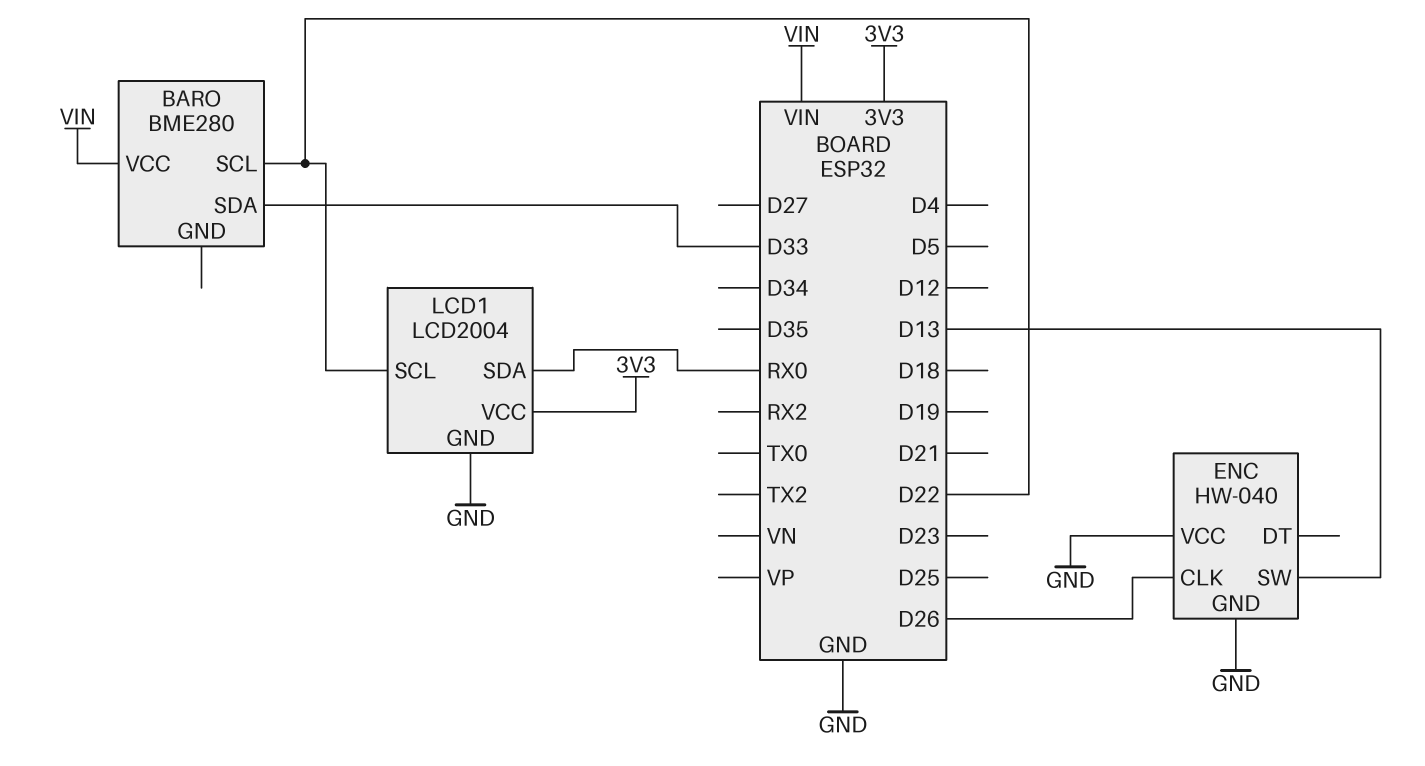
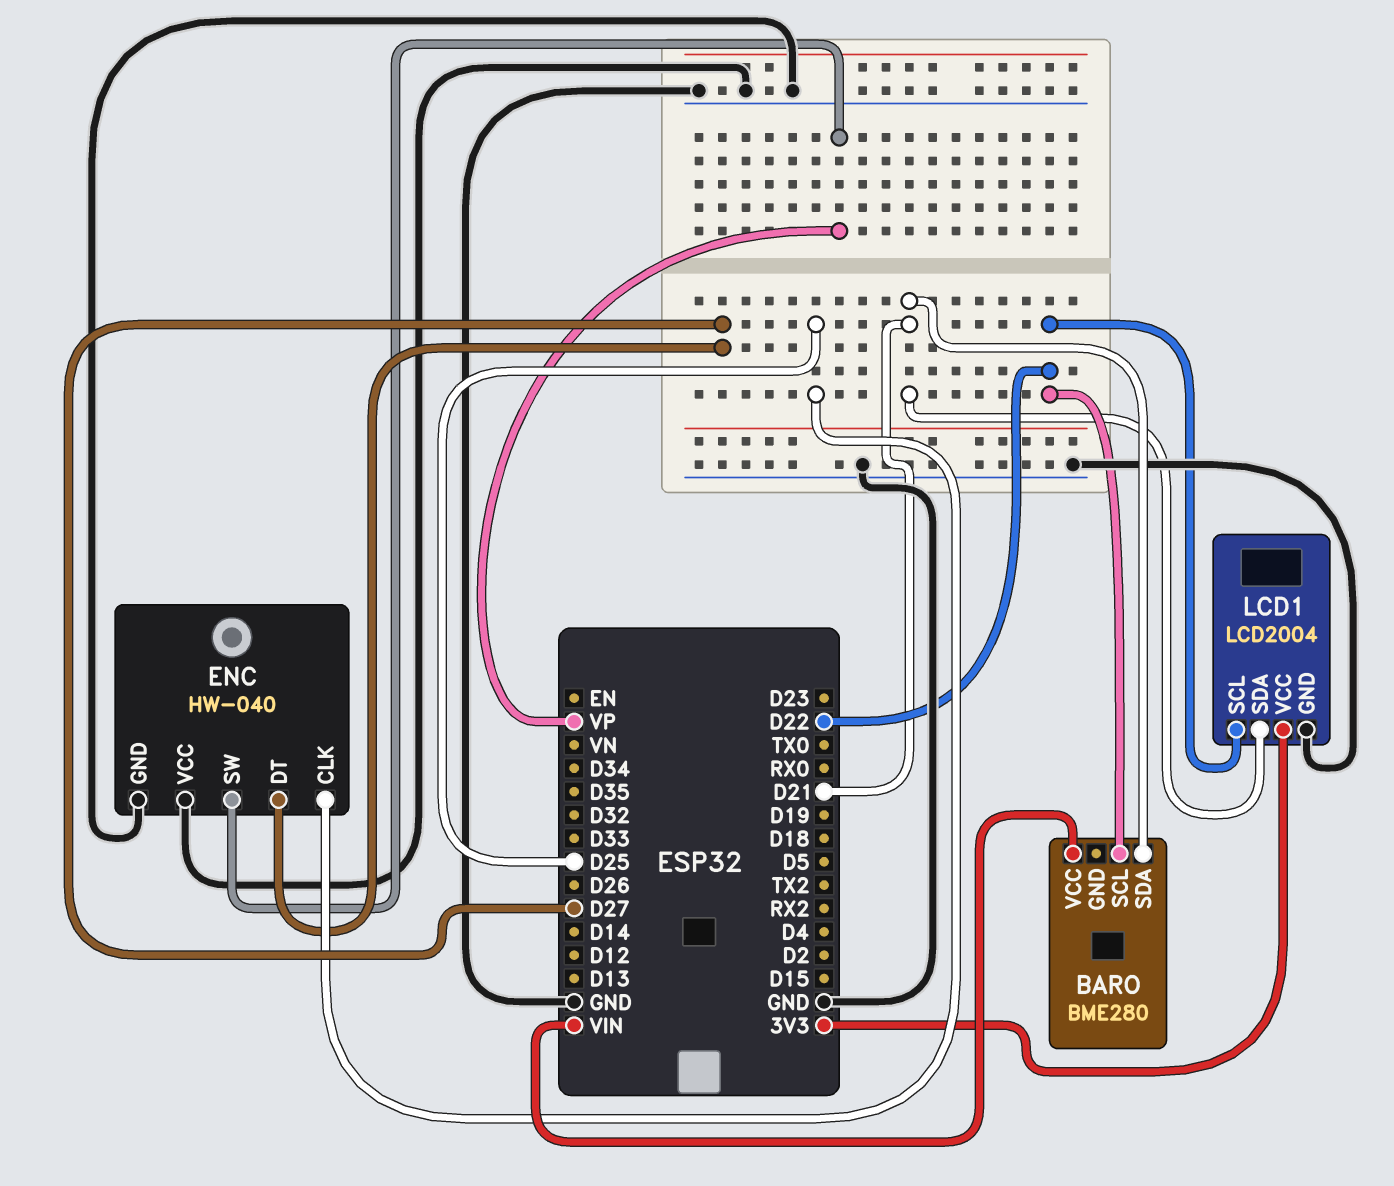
BARO pin SDA: D33 -> D21
ENC pin CLK: D26 -> D25
ENC pin DT: none -> D27
ENC pin SW: D13 -> VP
LCD1 pin SDA: RX0 -> D21

